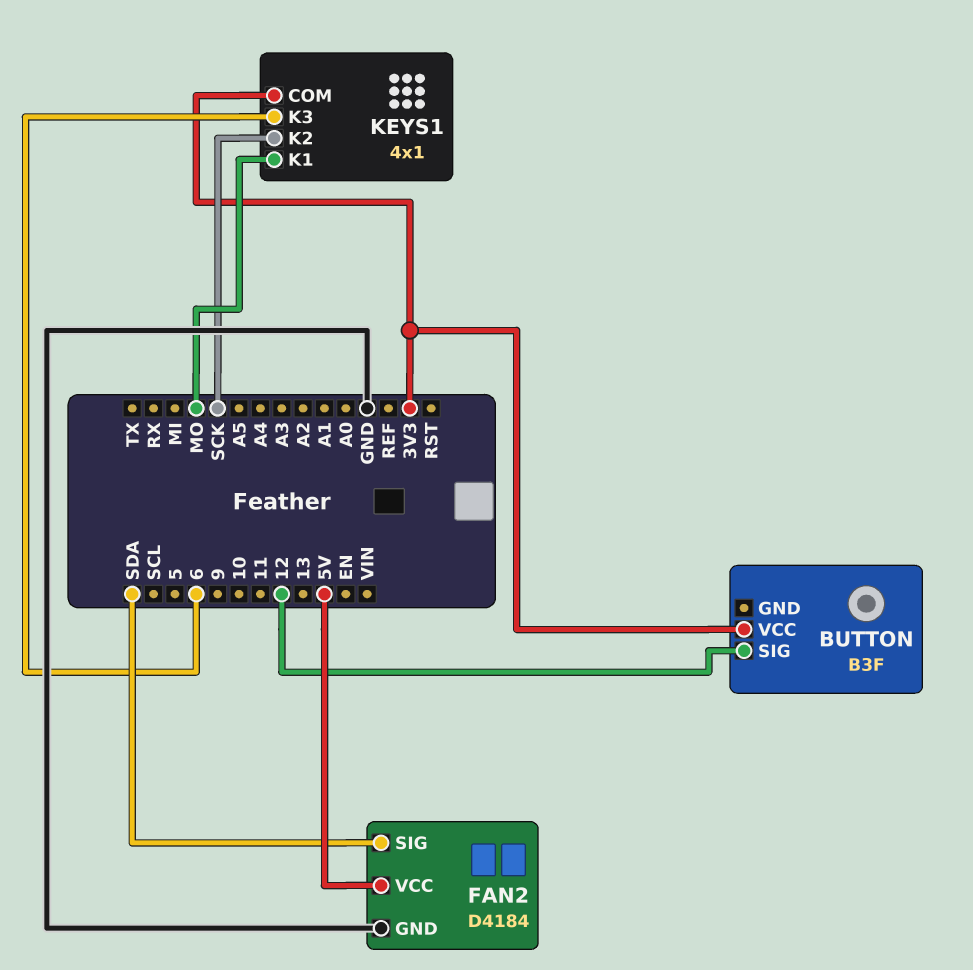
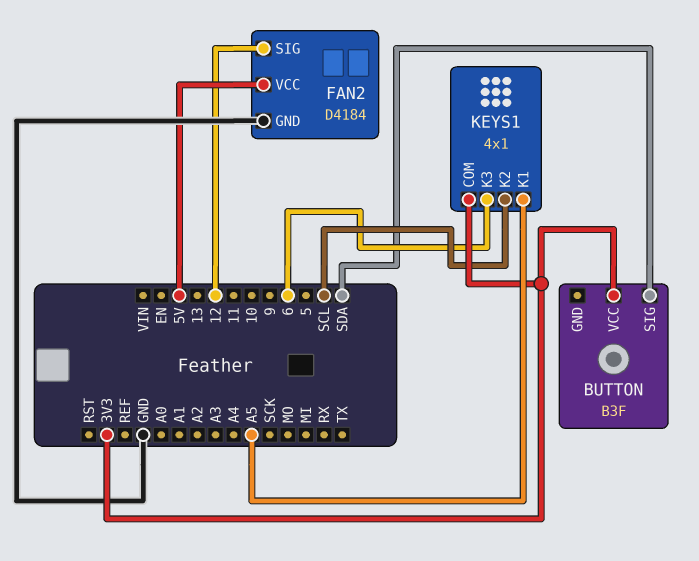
BUTTON pin SIG: 12 -> SDA
FAN2 pin SIG: SDA -> 12
KEYS1 pin K1: MO -> A5
KEYS1 pin K2: SCK -> SCL

